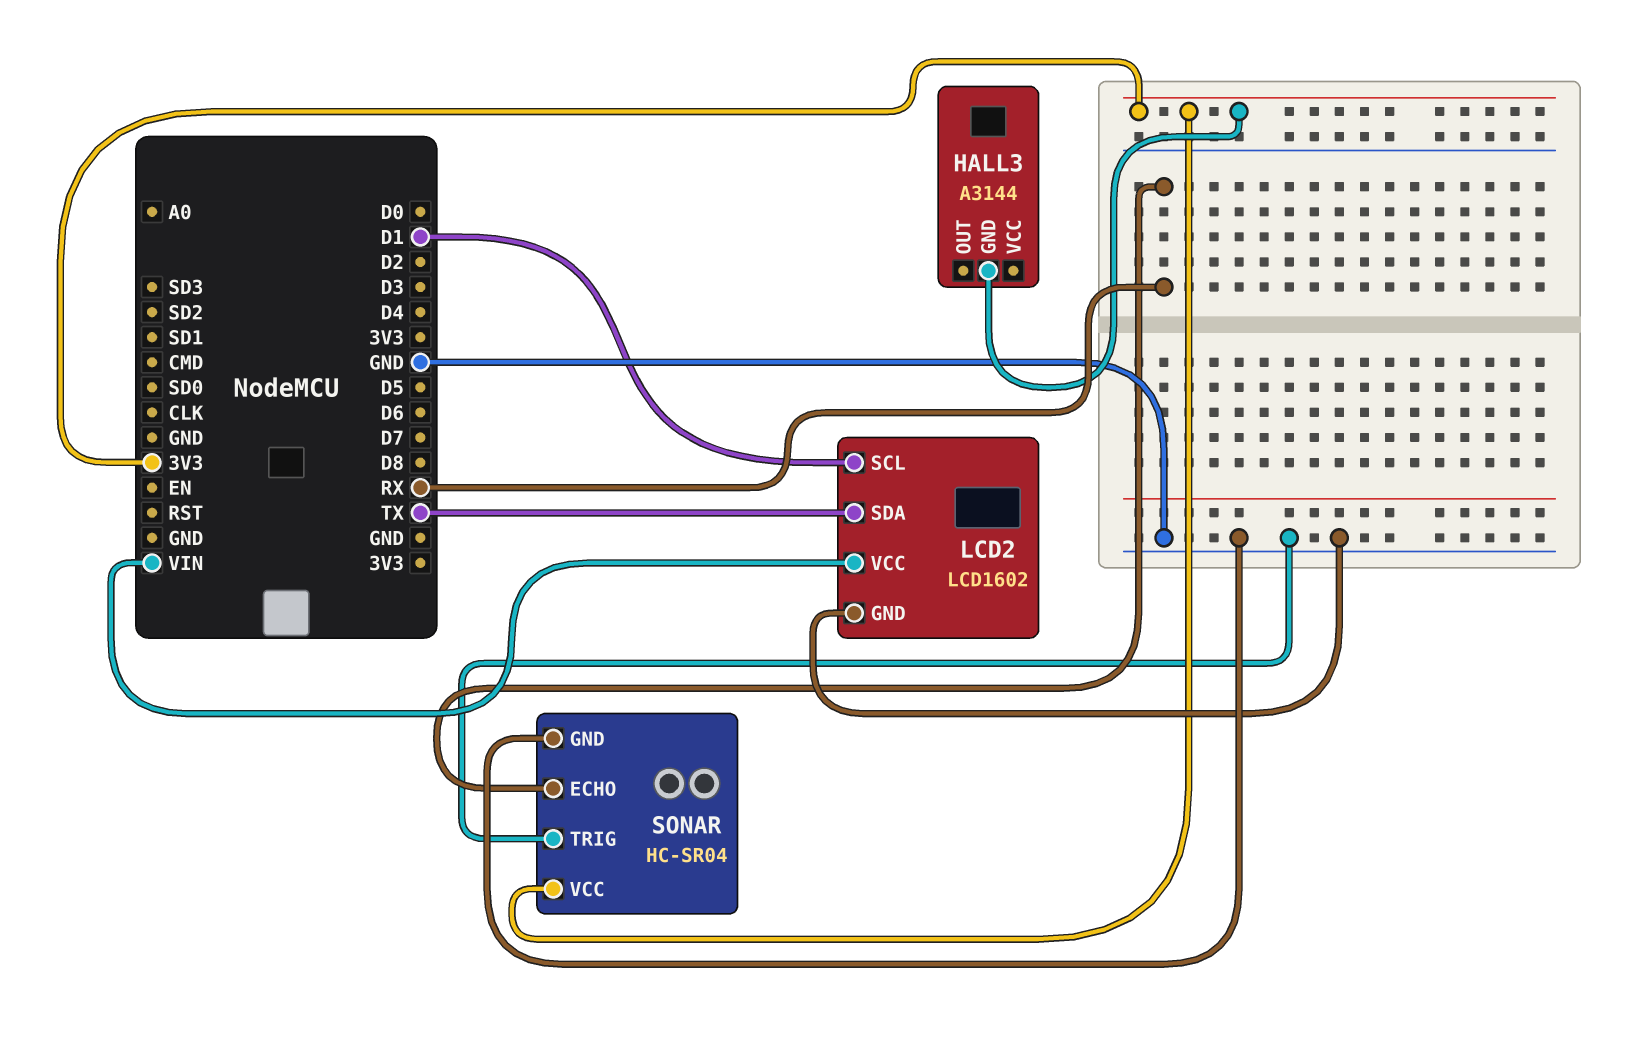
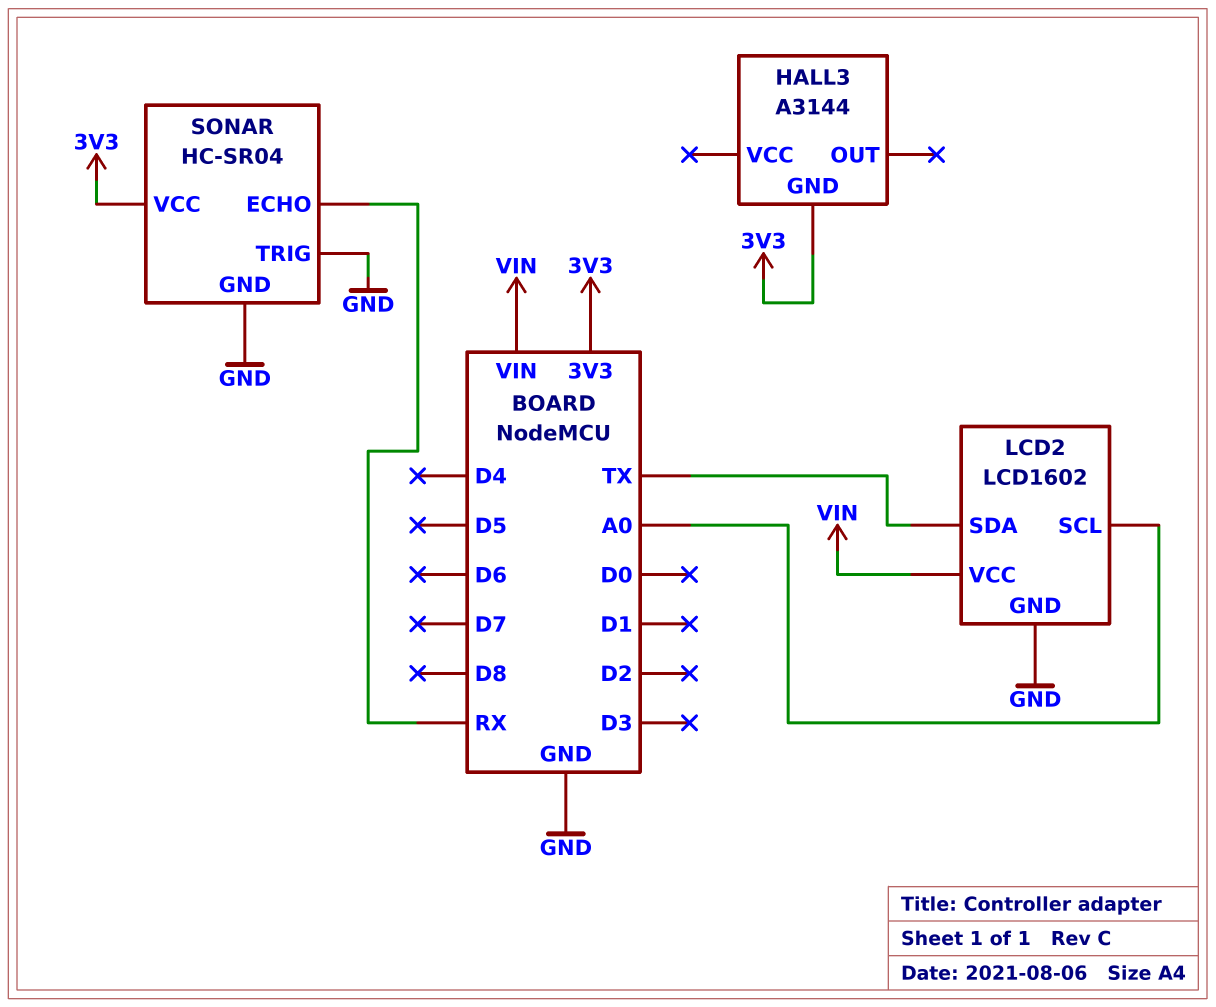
LCD2 pin SCL: D1 -> A0

